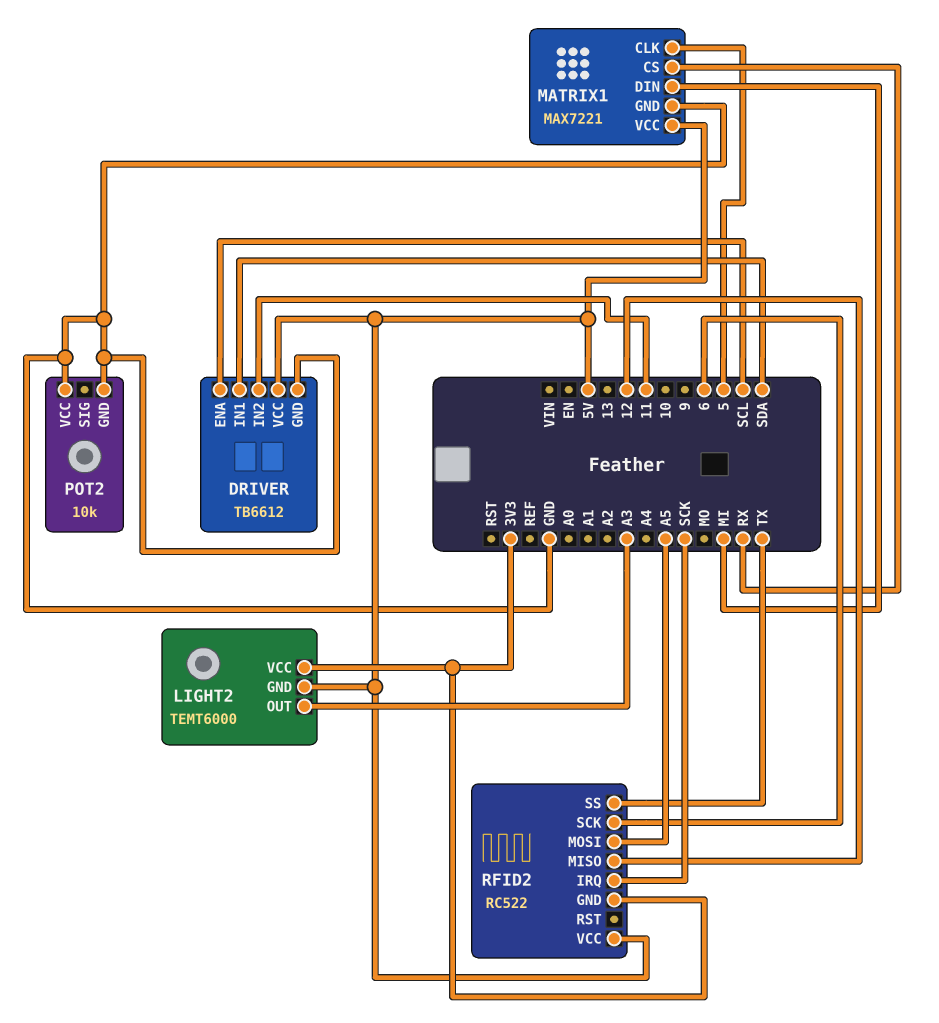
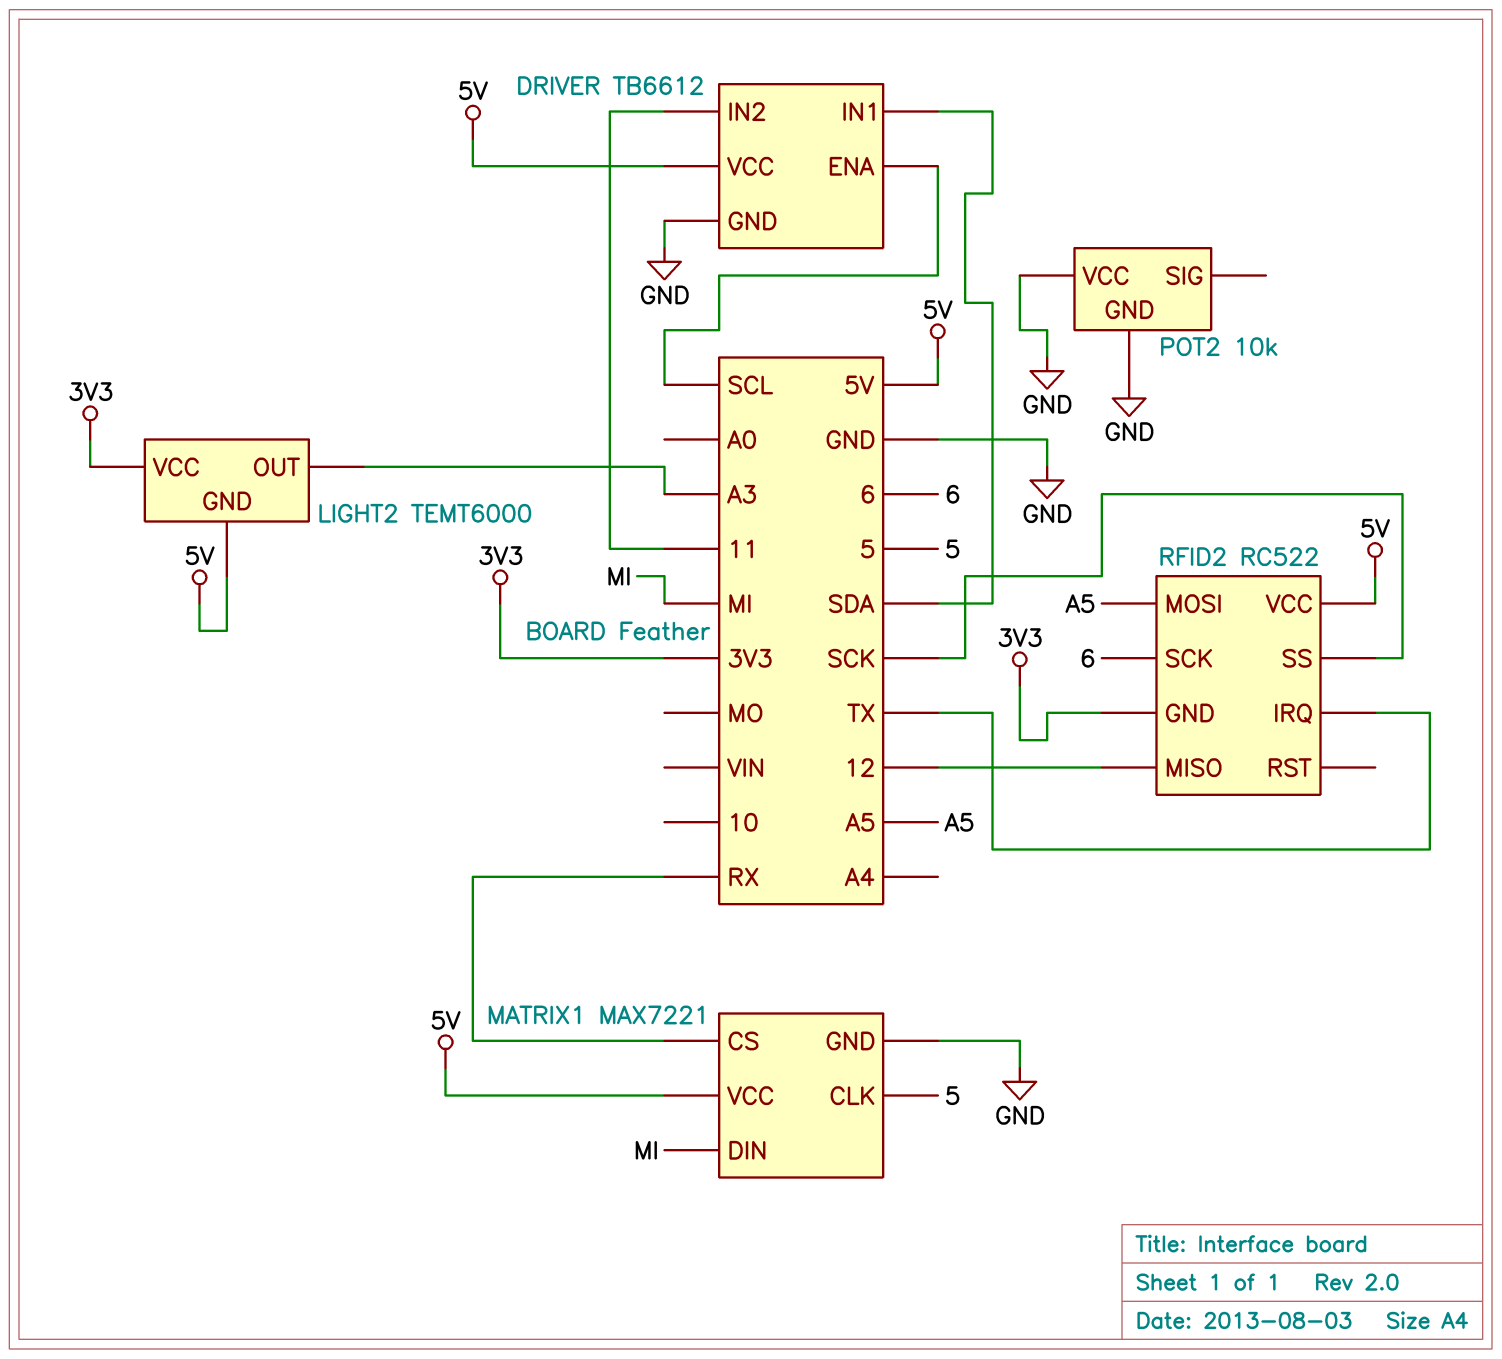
RFID2 pin IRQ: SCK -> TX
RFID2 pin SS: TX -> SCK

